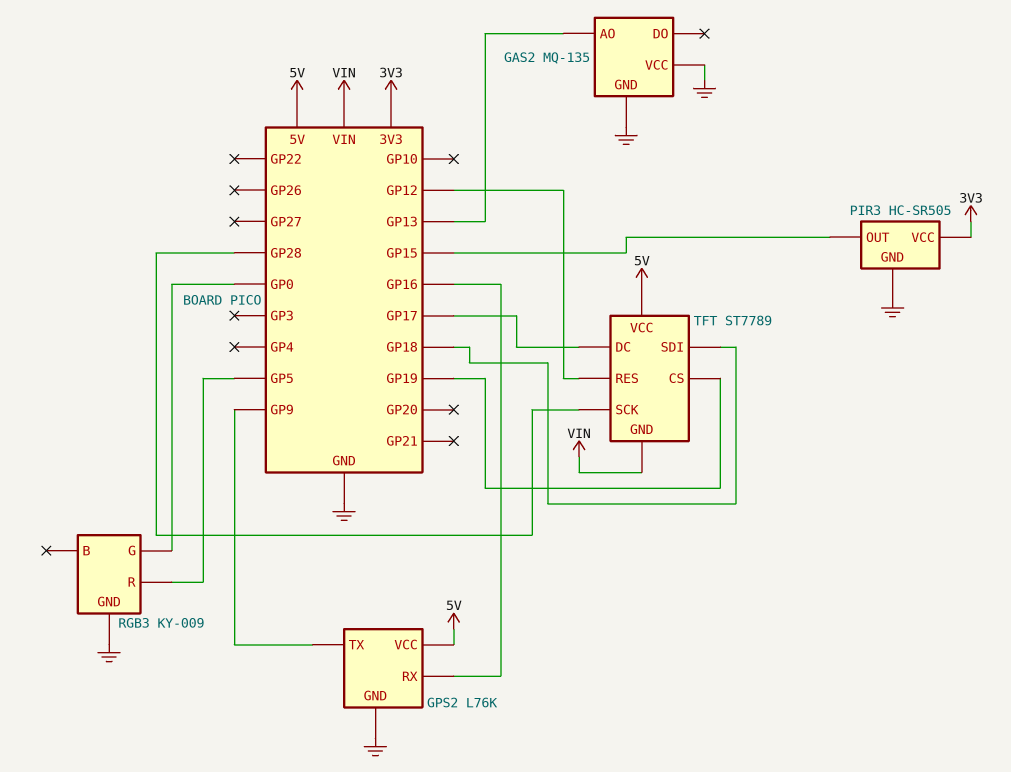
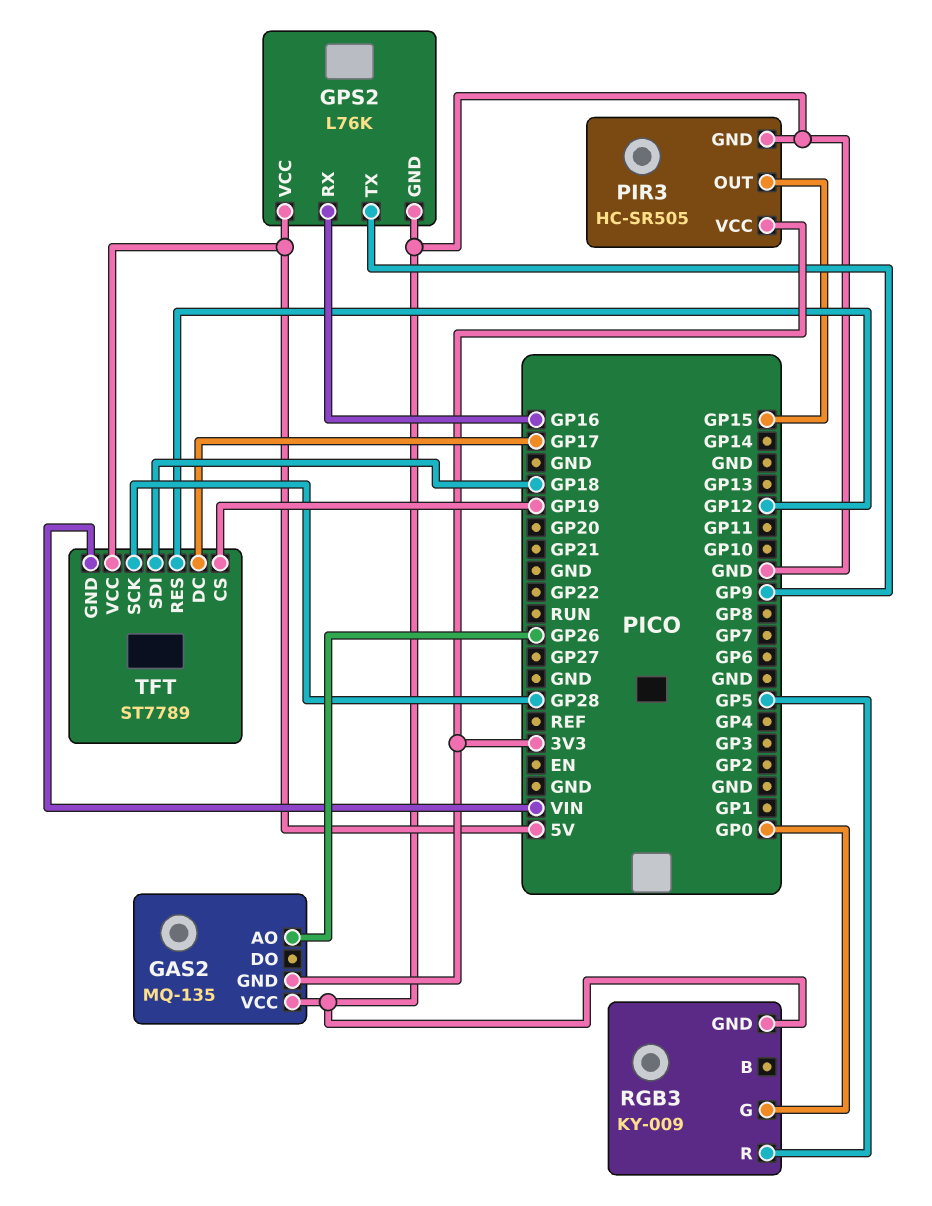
GAS2 pin AO: GP13 -> GP26
GAS2 pin GND: GND -> 3V3

